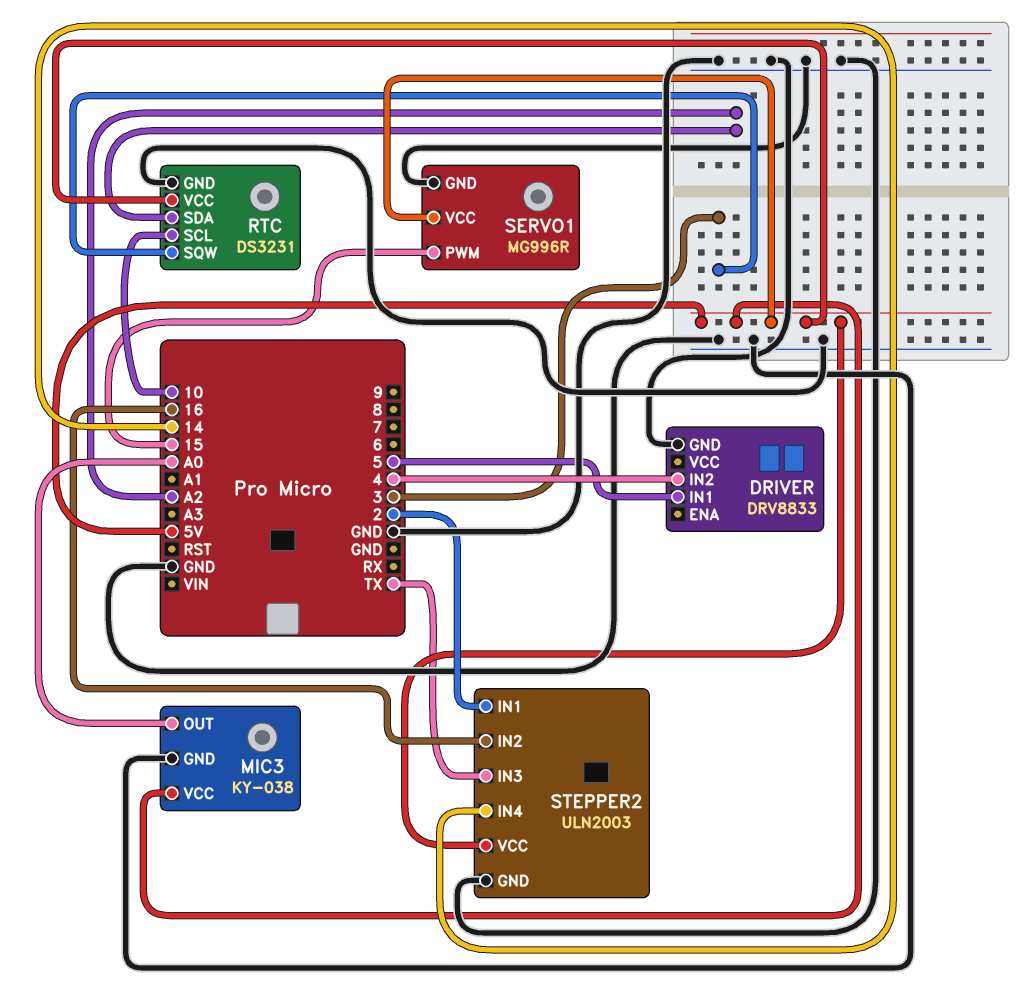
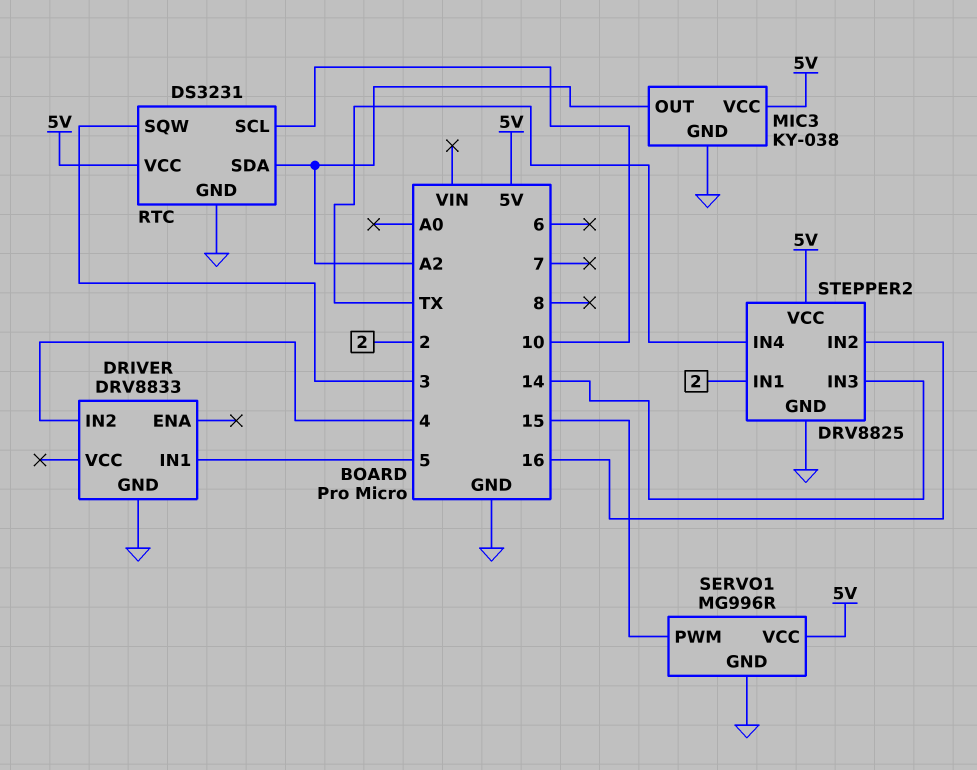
MIC3 pin OUT: A0 -> A2
STEPPER2: ULN2003 -> DRV8825
STEPPER2 pin IN3: TX -> 14
STEPPER2 pin IN4: 14 -> TX

